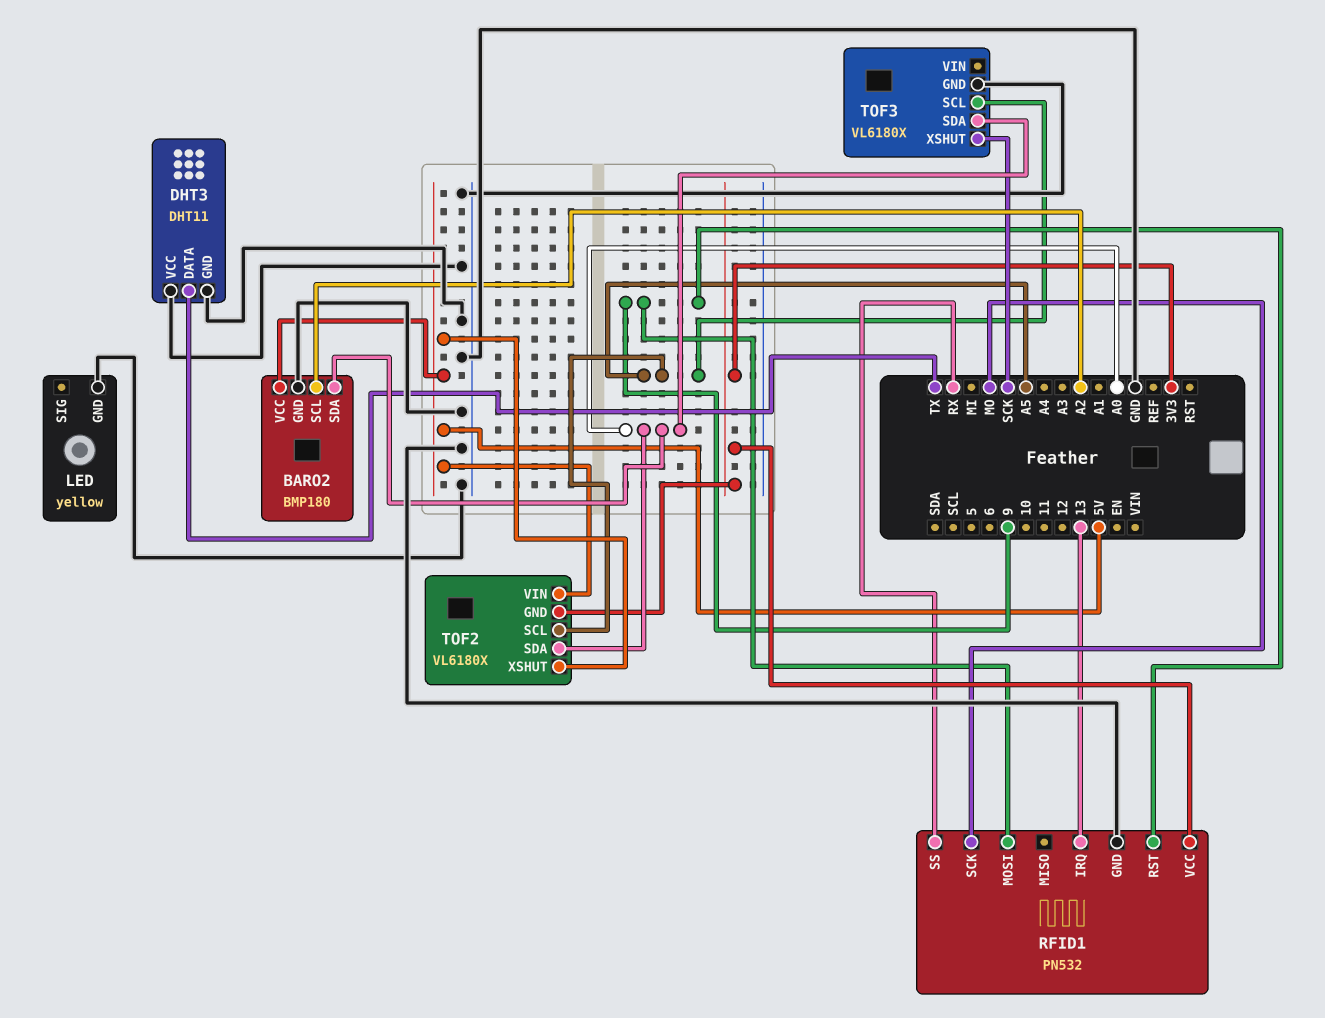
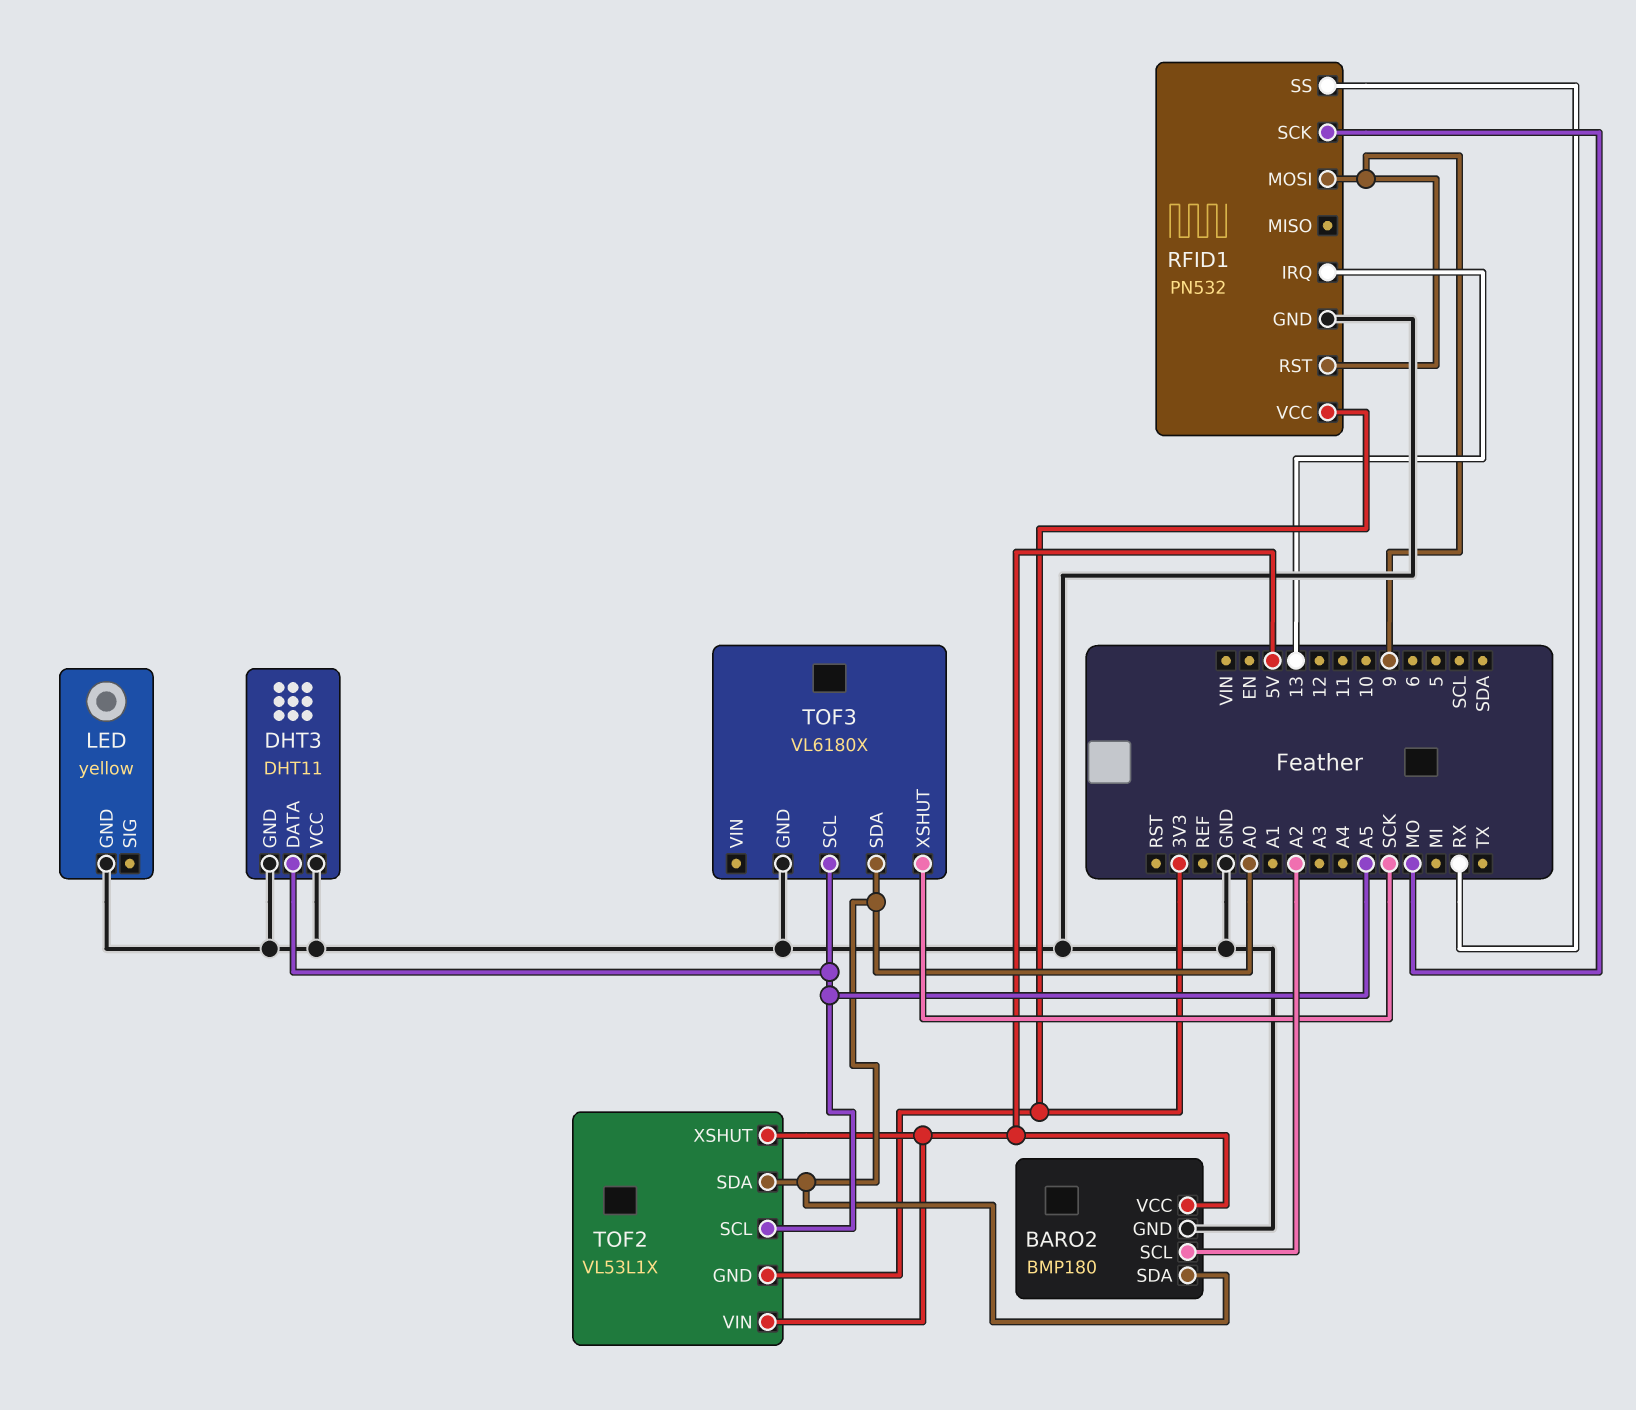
DHT3 pin DATA: TX -> A5
TOF2: VL6180X -> VL53L1X

